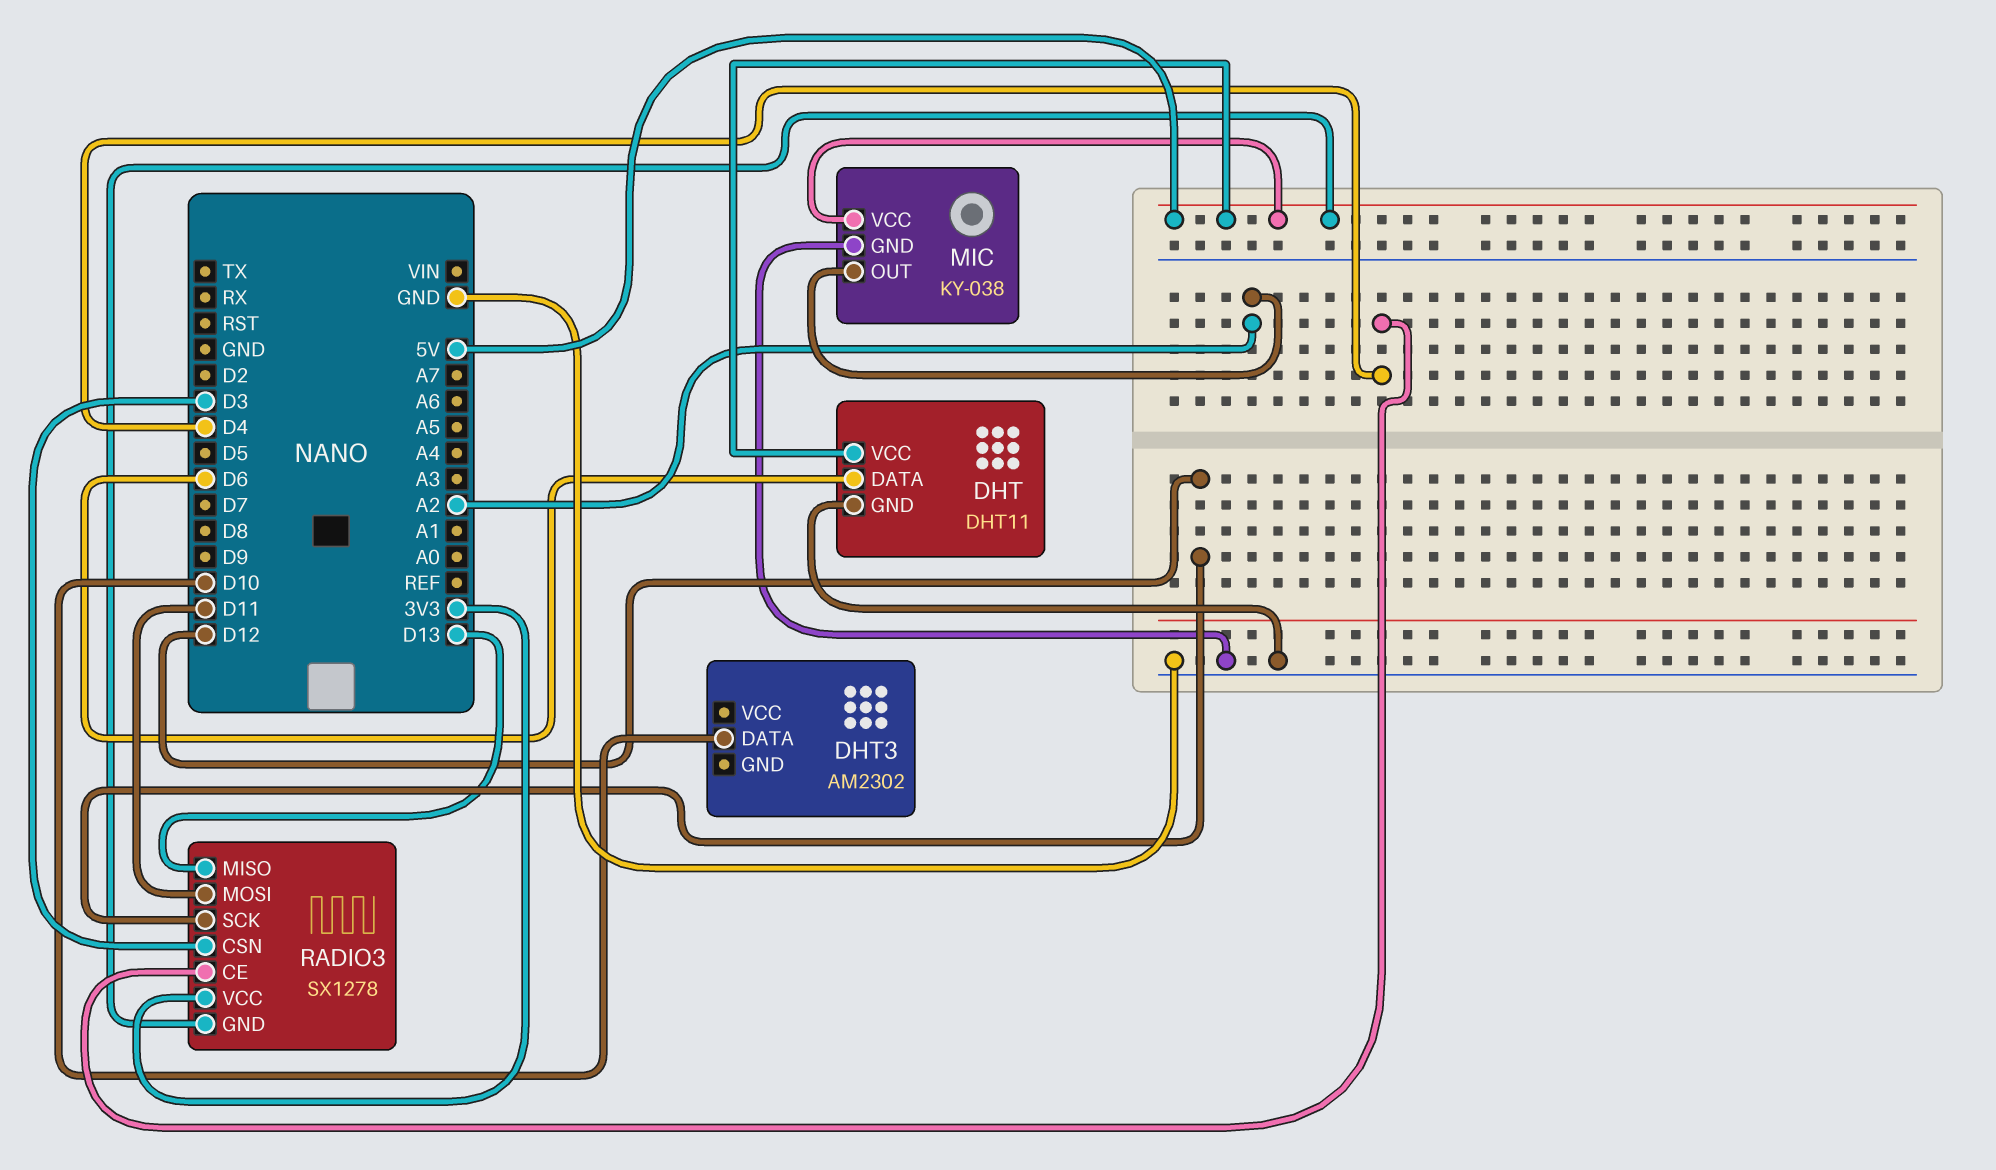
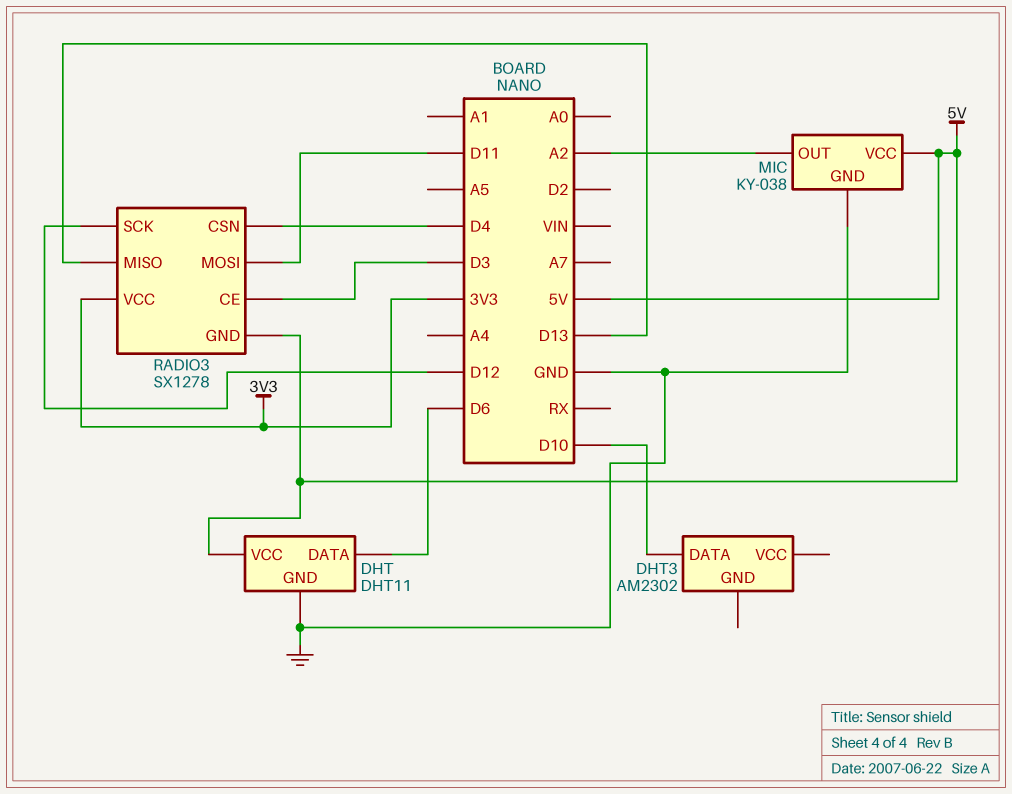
RADIO3 pin CE: D4 -> D3
RADIO3 pin CSN: D3 -> D4

